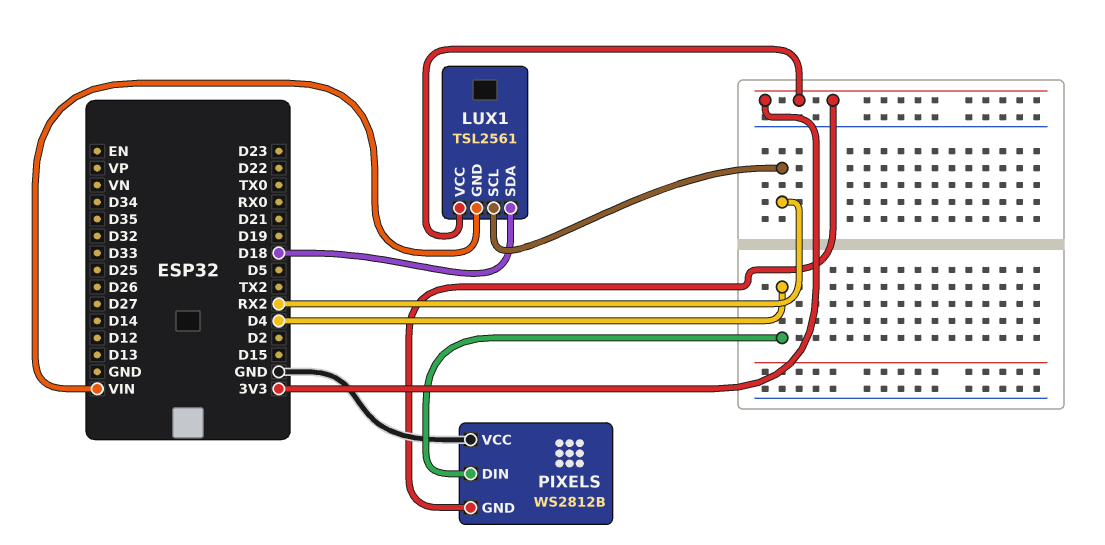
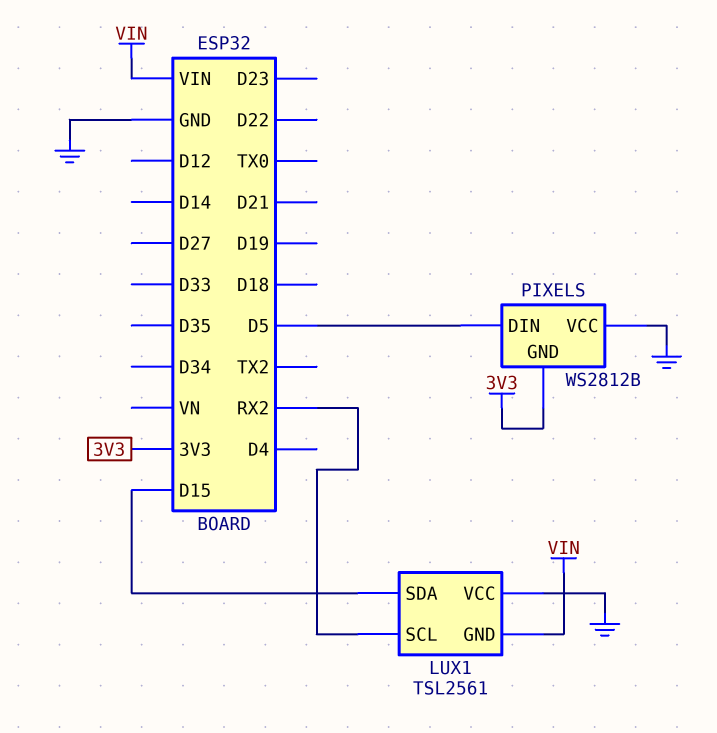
LUX1 pin SDA: D18 -> D15
LUX1 pin VCC: 3V3 -> GND
PIXELS pin DIN: D4 -> D5

